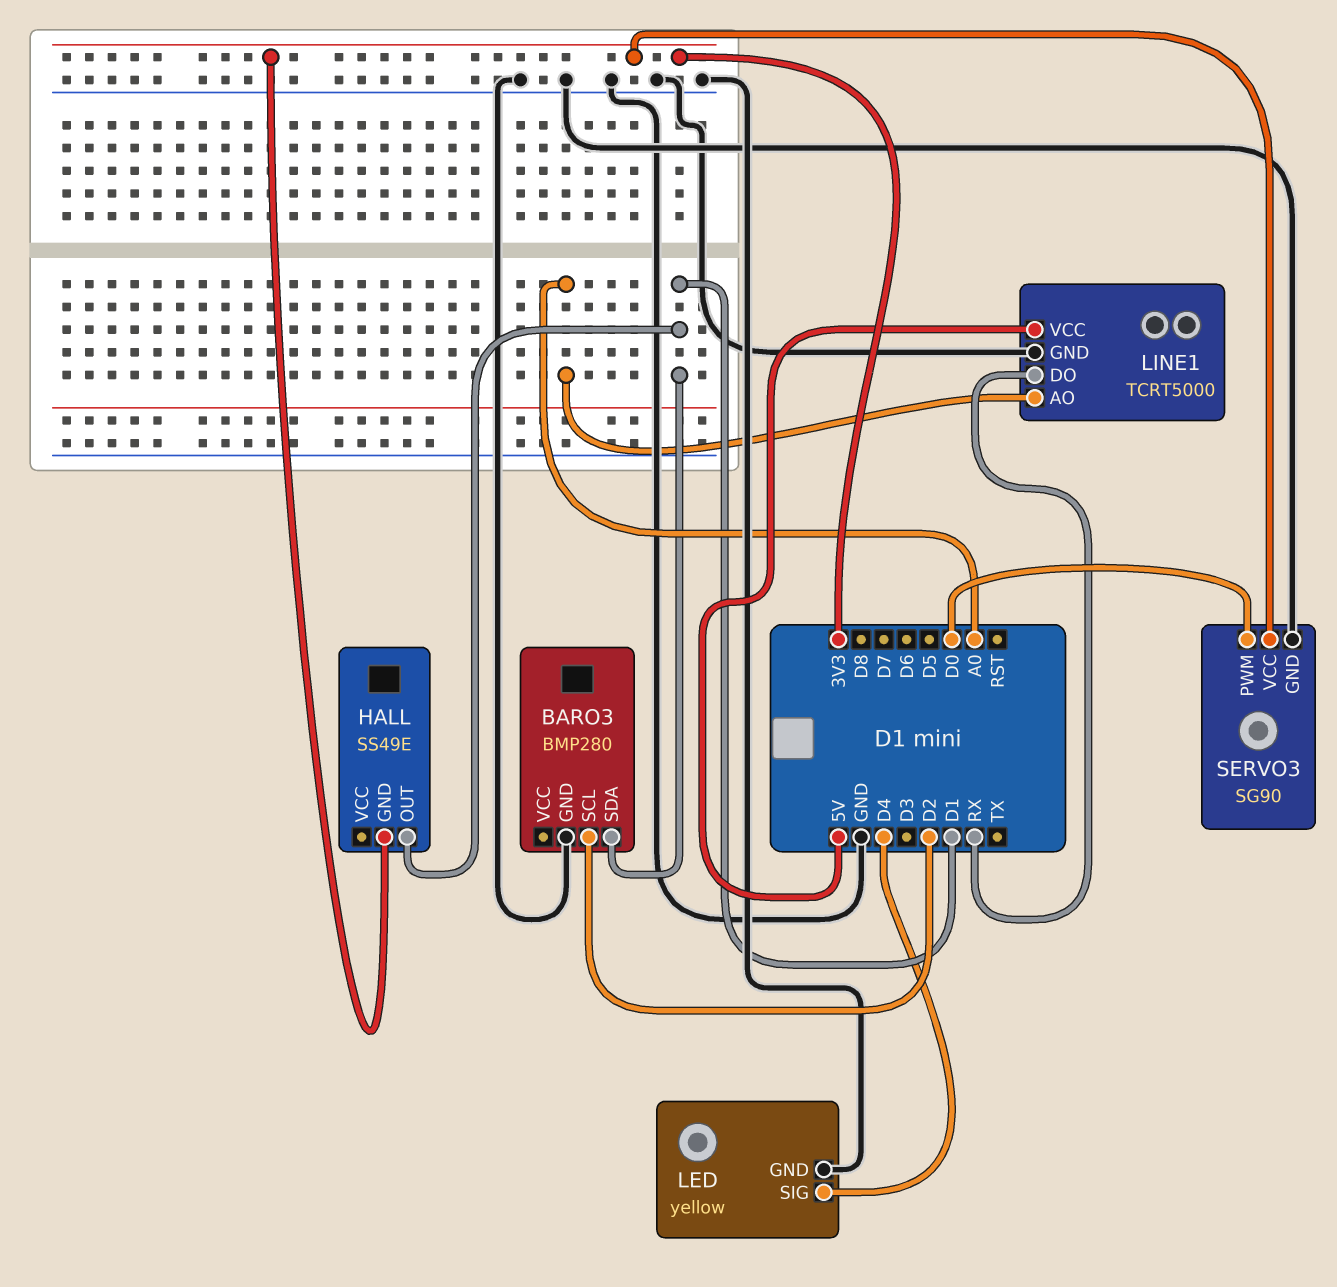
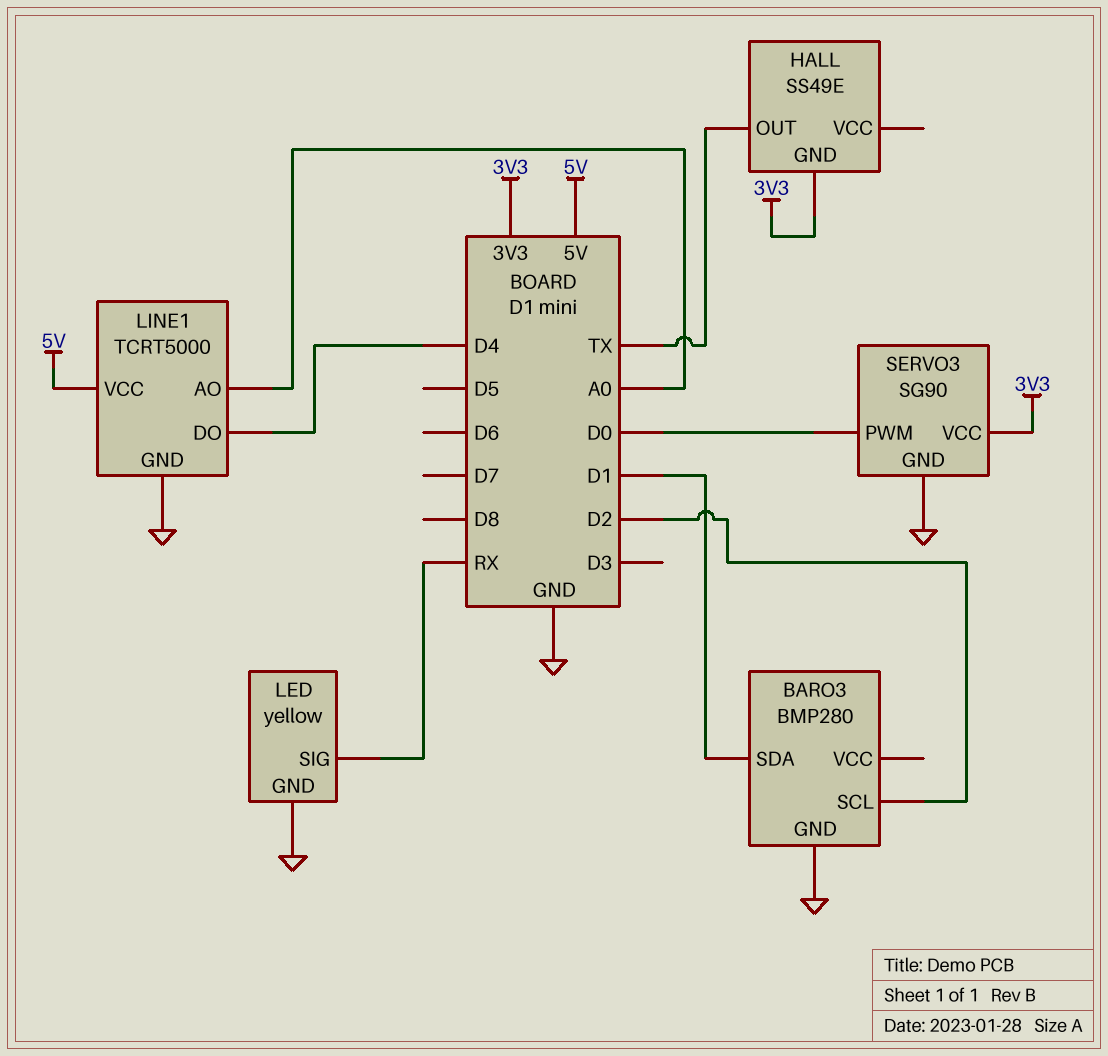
HALL pin OUT: D1 -> TX
LED pin SIG: D4 -> RX
LINE1 pin DO: RX -> D4

